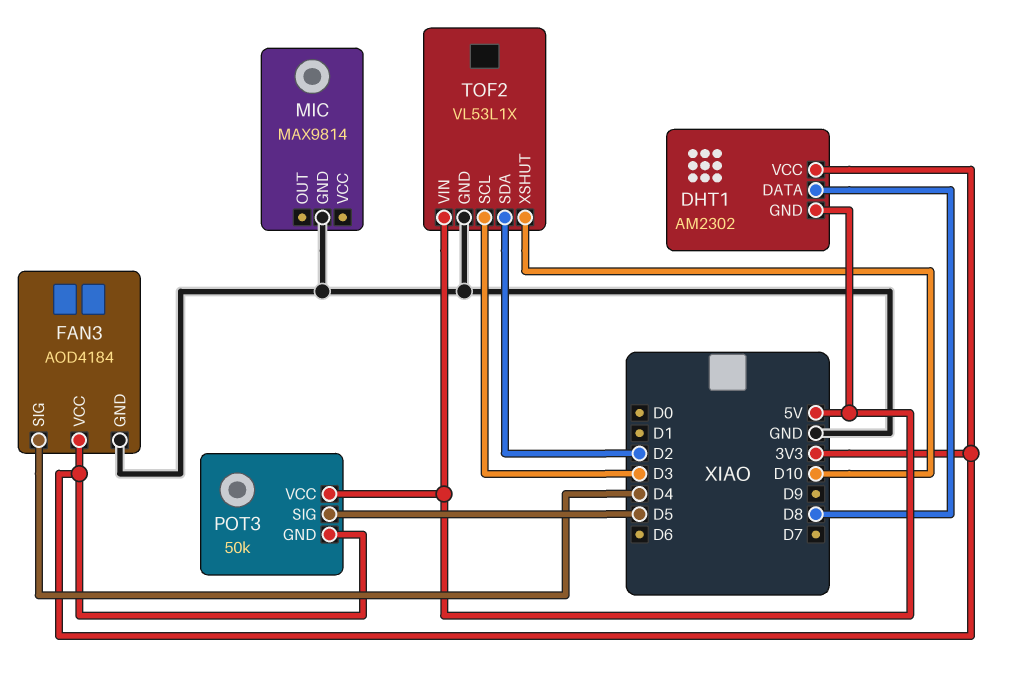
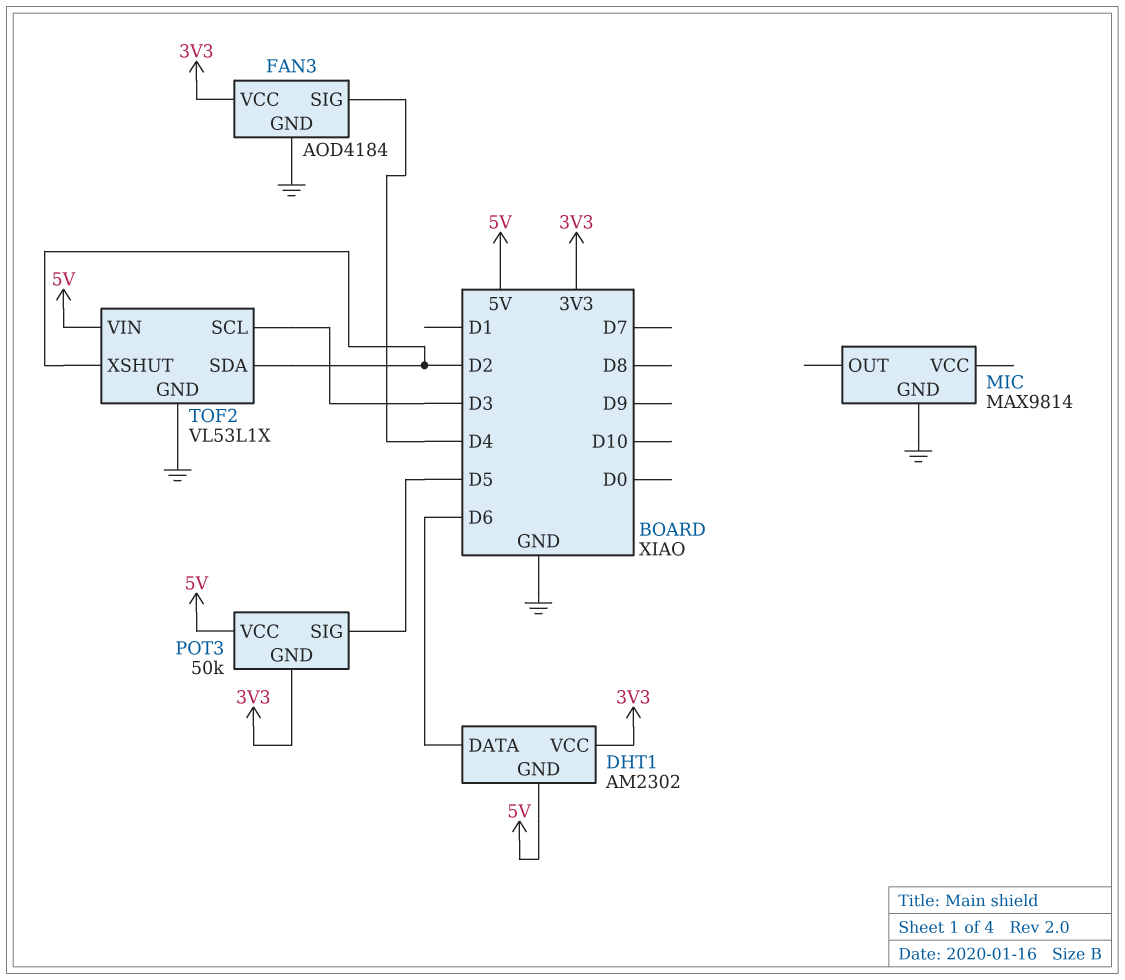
DHT1 pin DATA: D8 -> D6
TOF2 pin XSHUT: D10 -> D2

